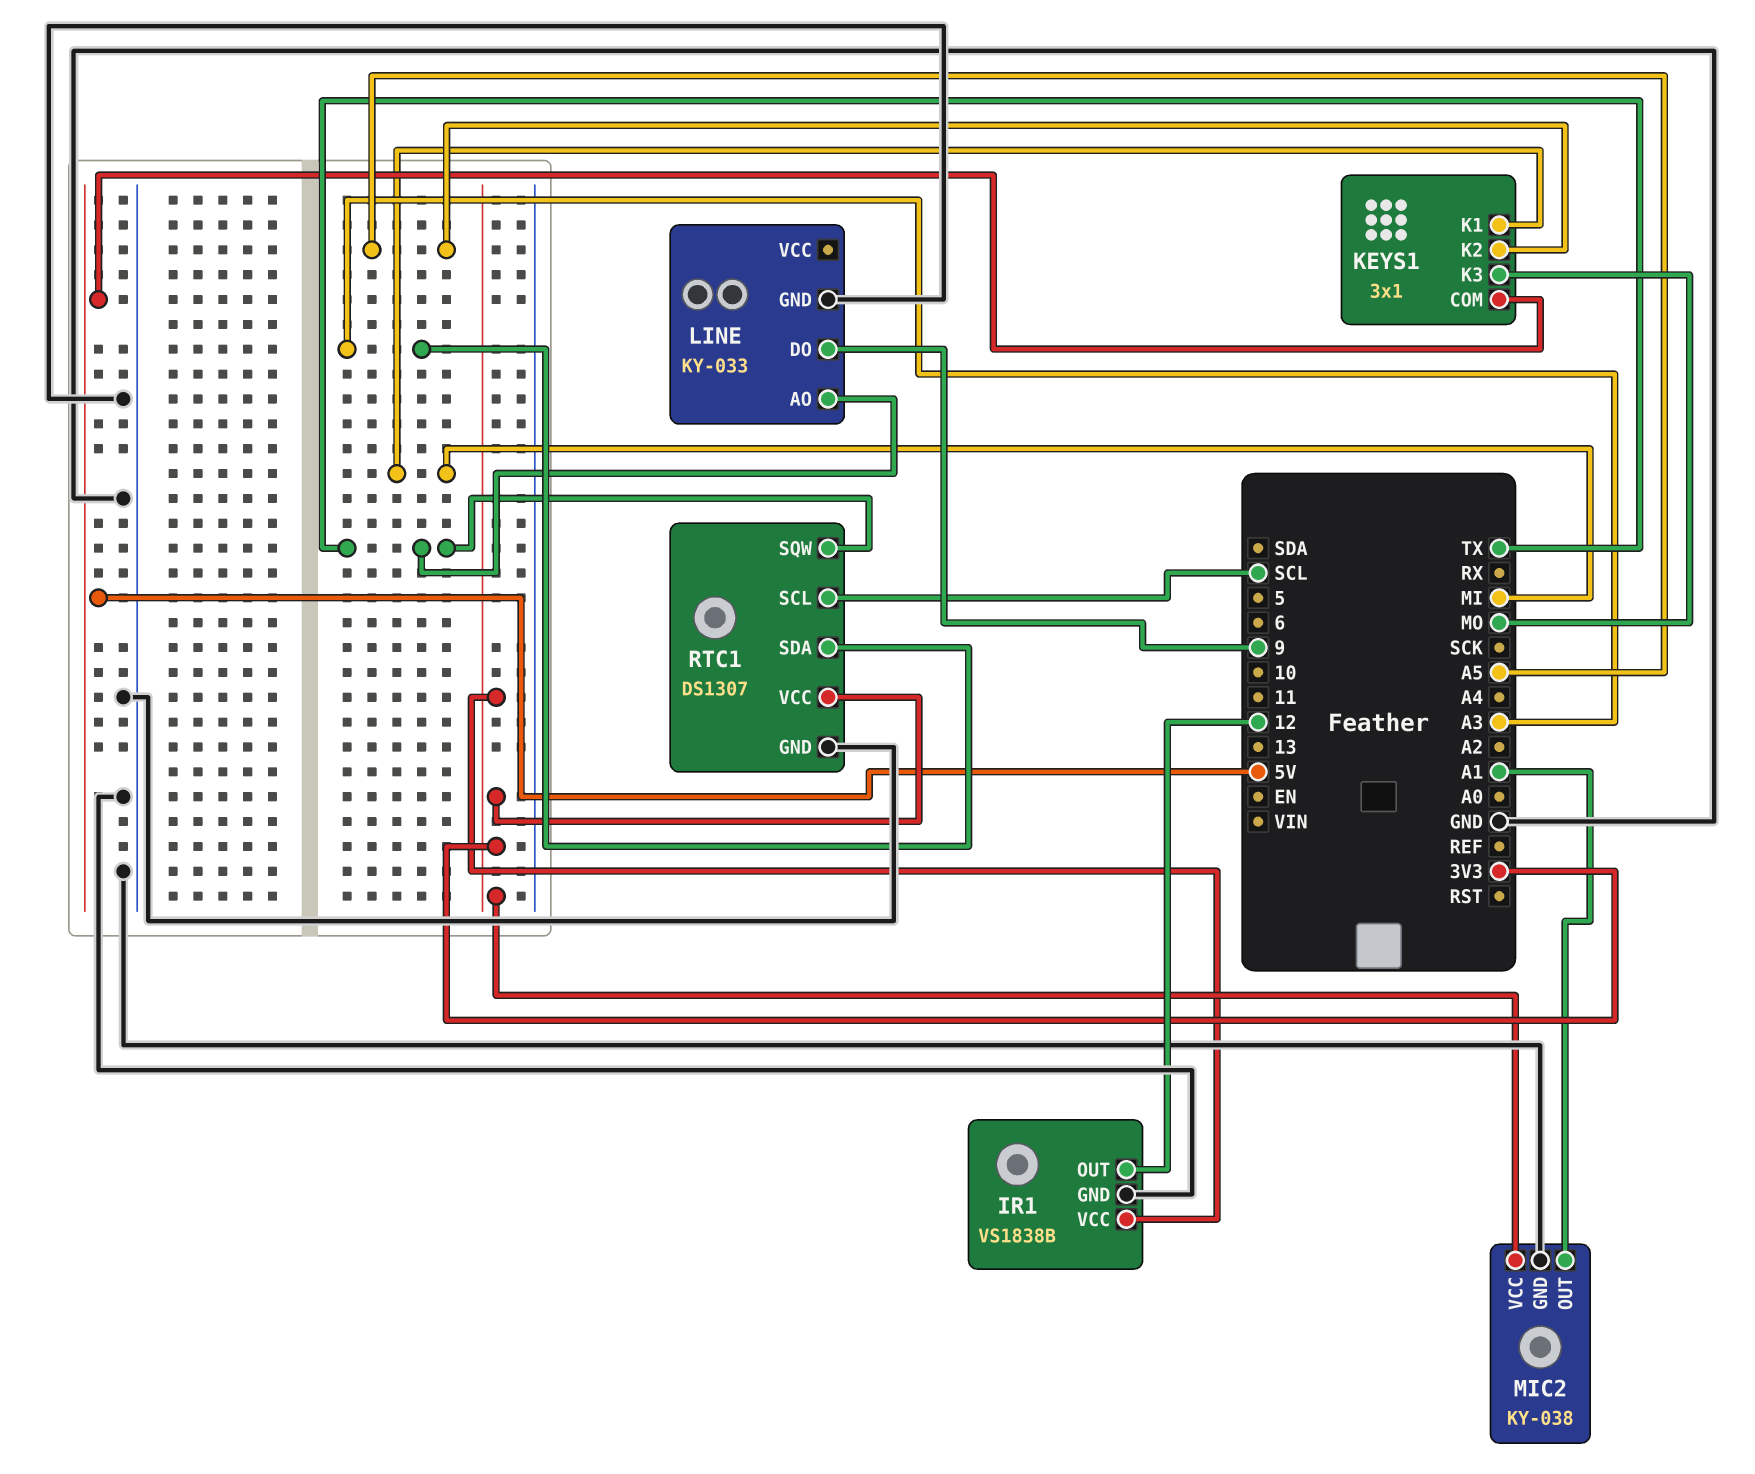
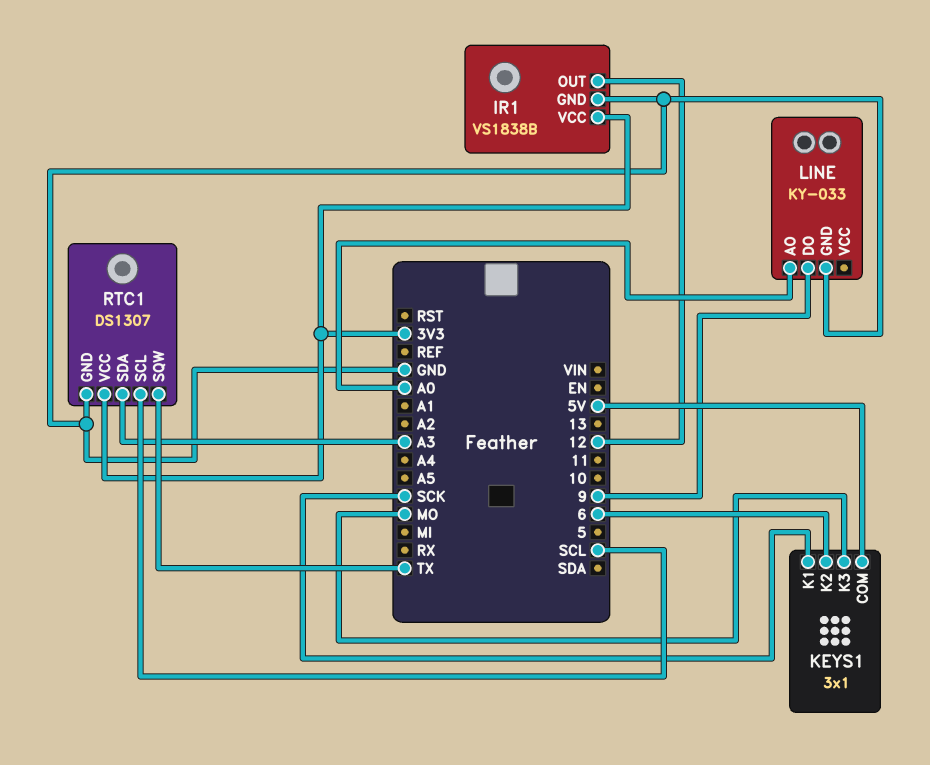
KEYS1 pin K1: MI -> SCK
KEYS1 pin K2: A5 -> 6
LINE pin AO: TX -> A0
MIC2: KY-038 -> none
MIC2 pin GND: GND -> none
MIC2 pin OUT: A1 -> none
MIC2 pin VCC: 3V3 -> none

